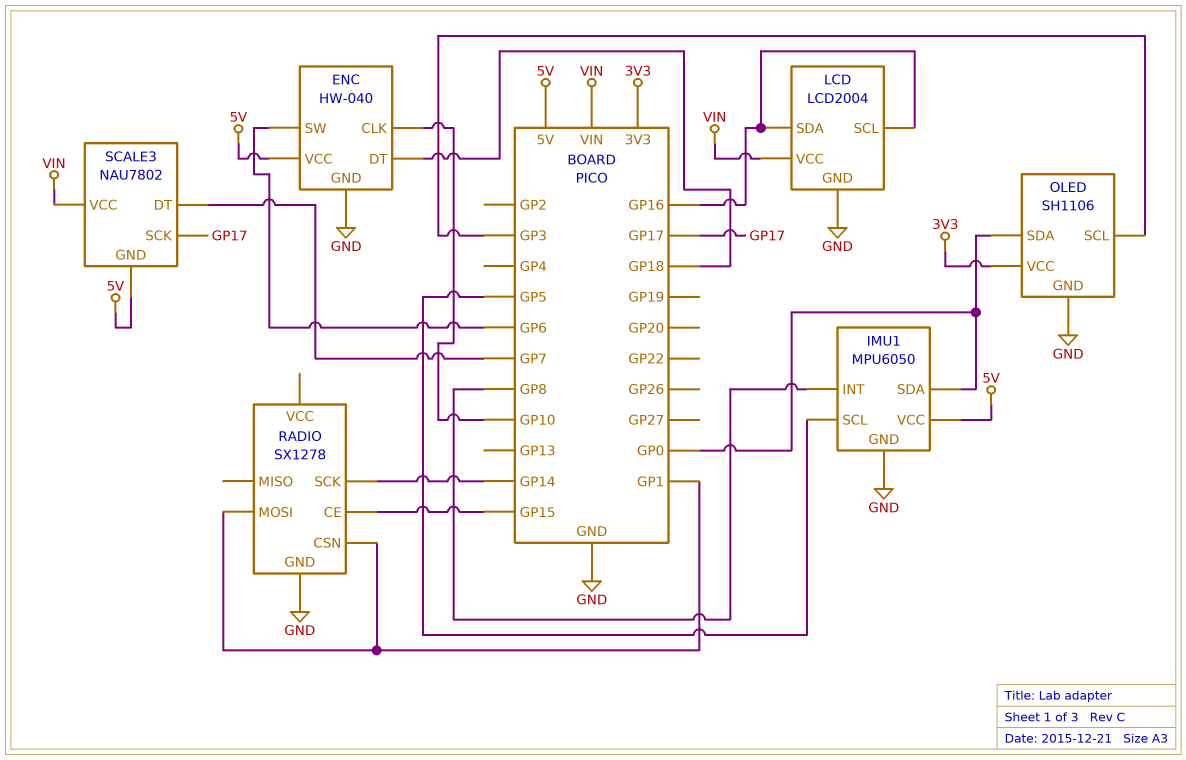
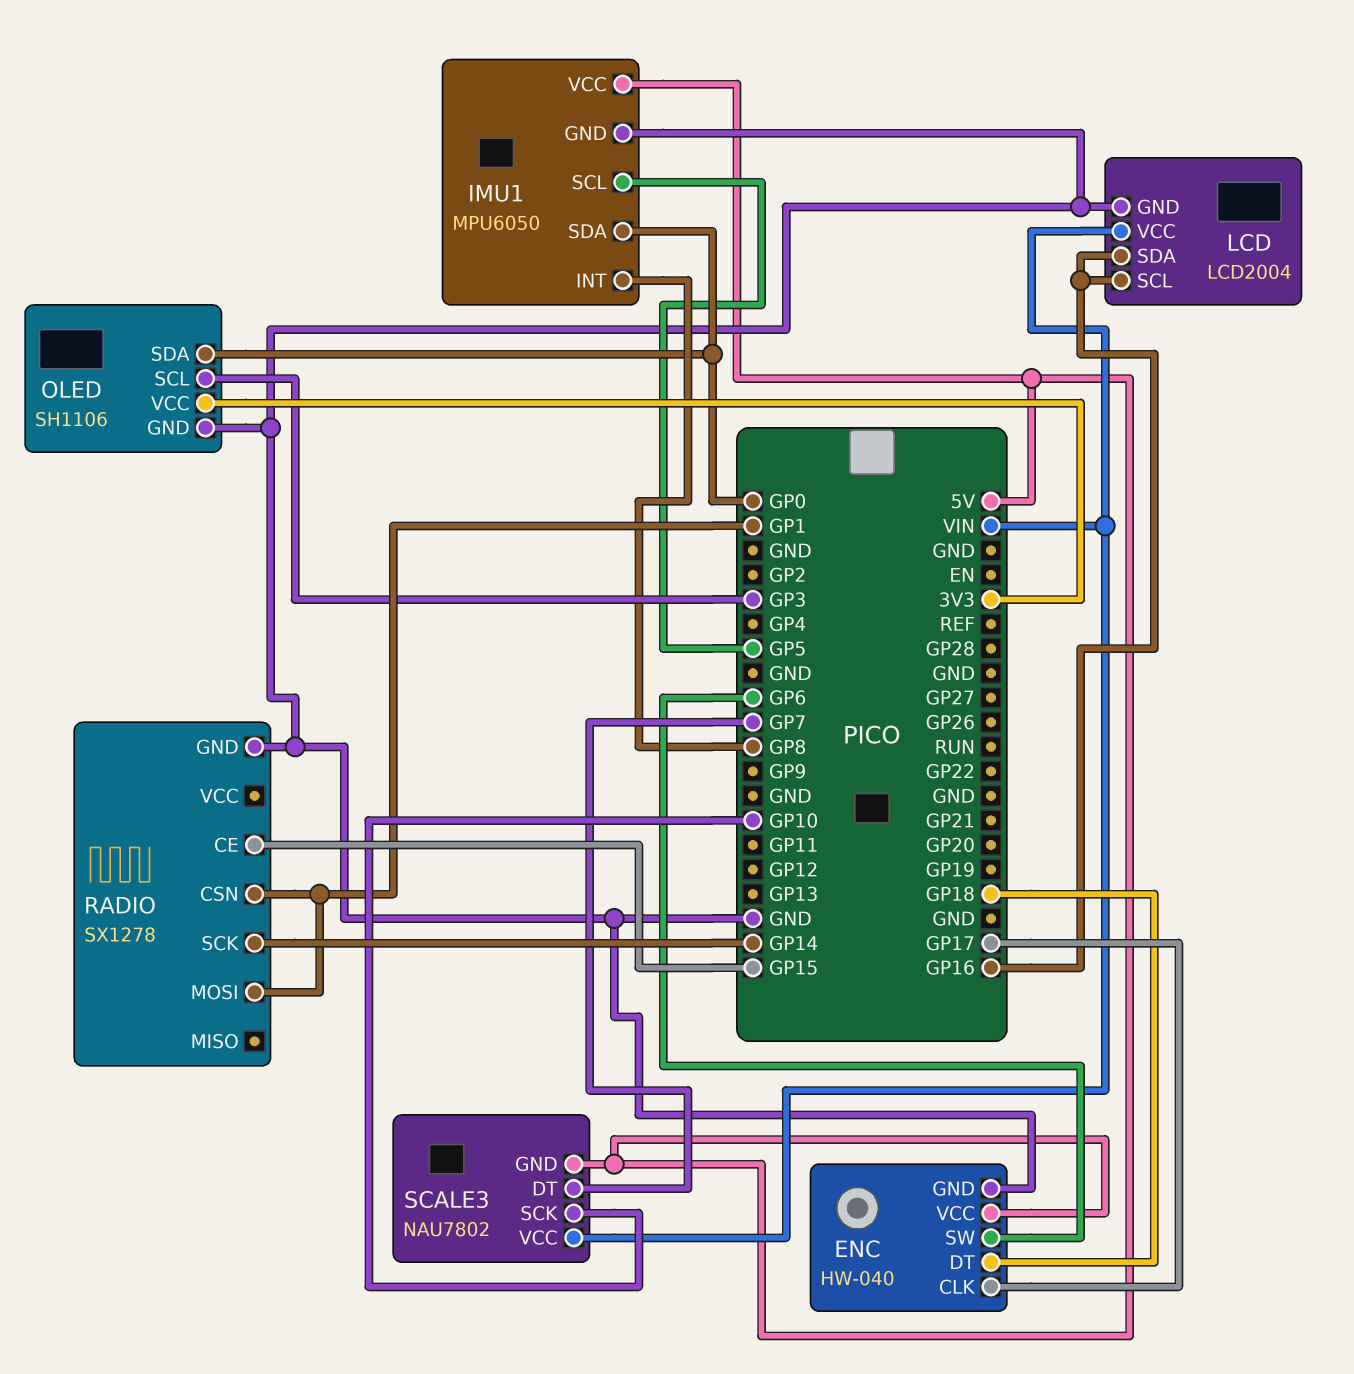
ENC pin CLK: GP10 -> GP17
SCALE3 pin SCK: GP17 -> GP10

